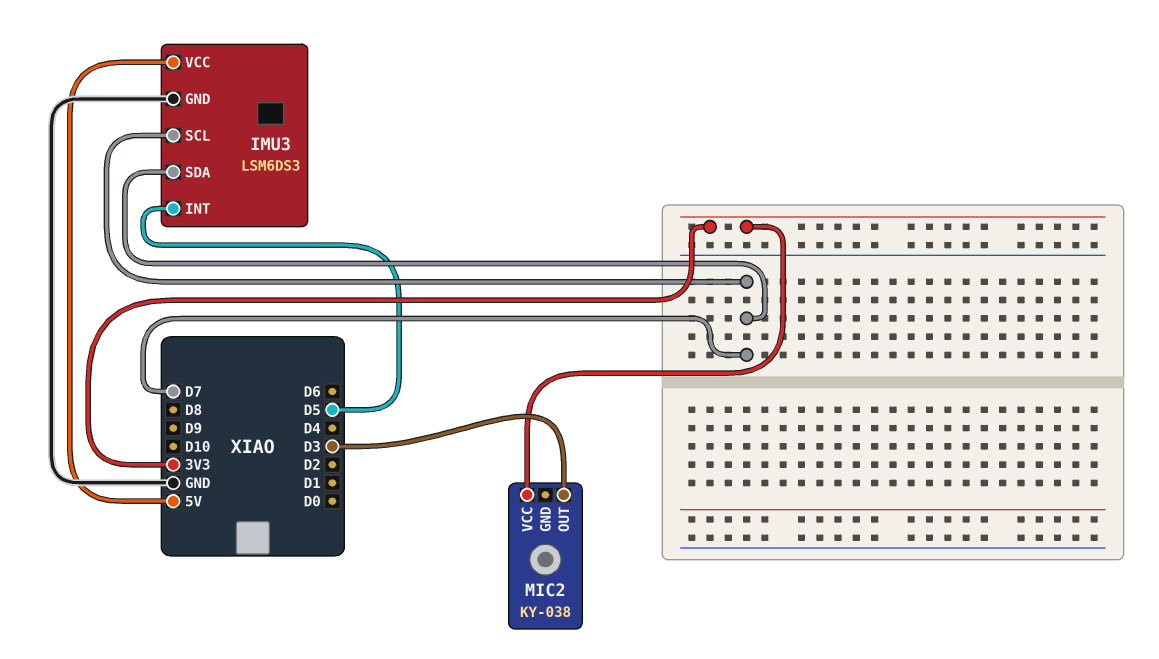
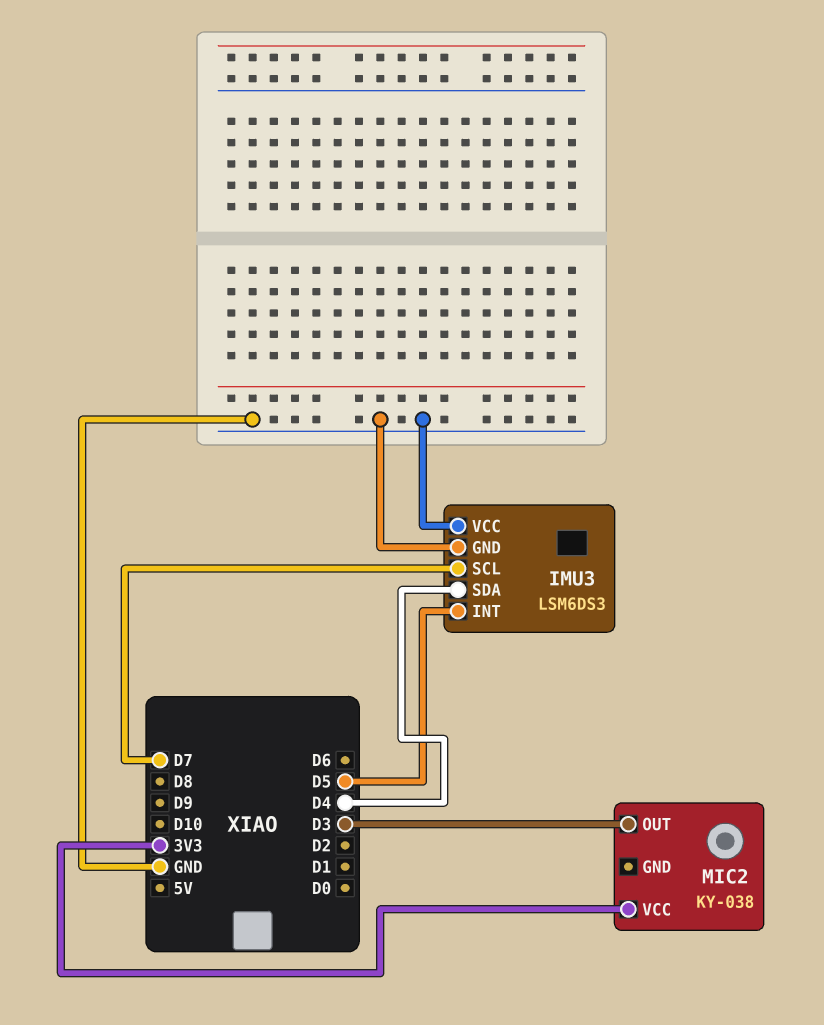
IMU3 pin SDA: D7 -> D4
IMU3 pin VCC: 5V -> GND

